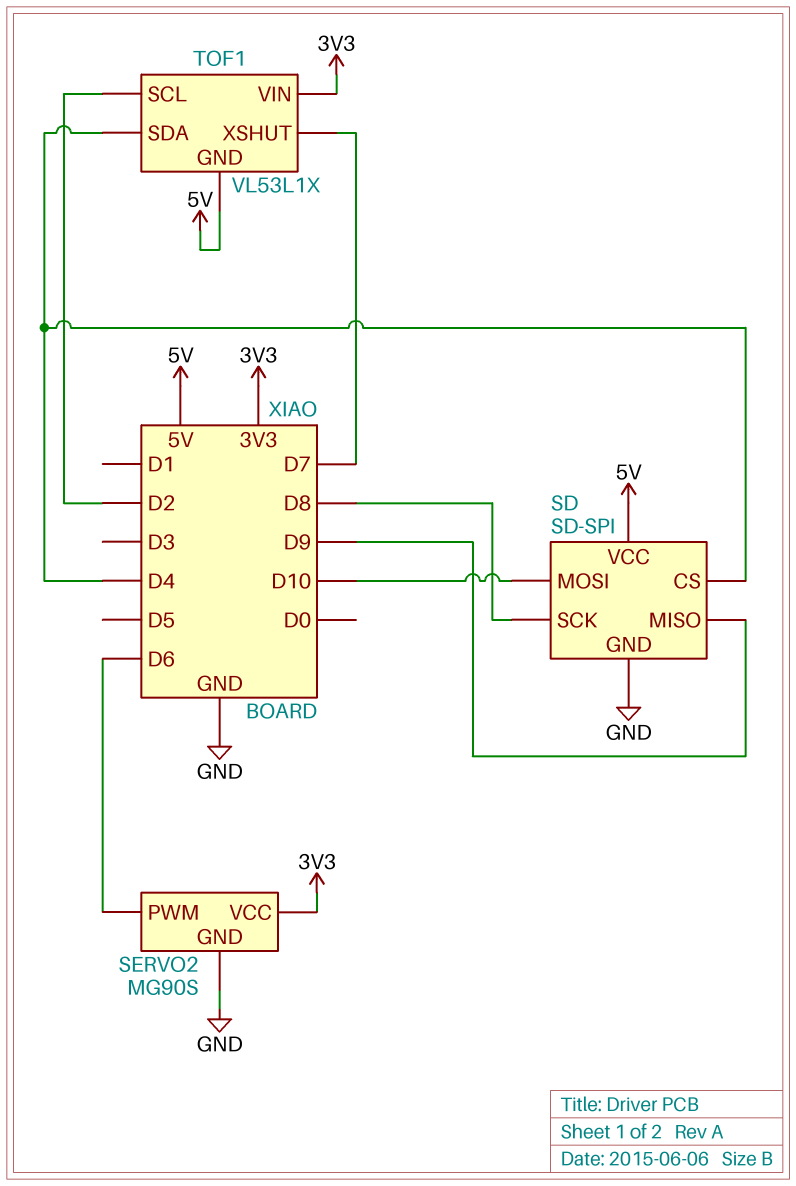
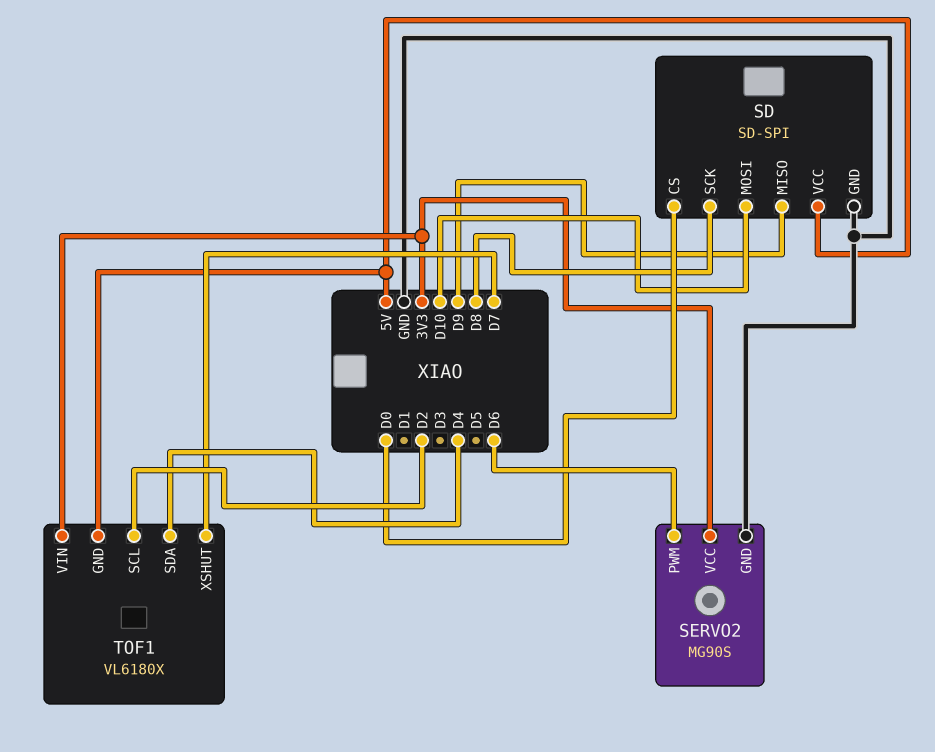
SD pin CS: D4 -> D0
TOF1: VL53L1X -> VL6180X

